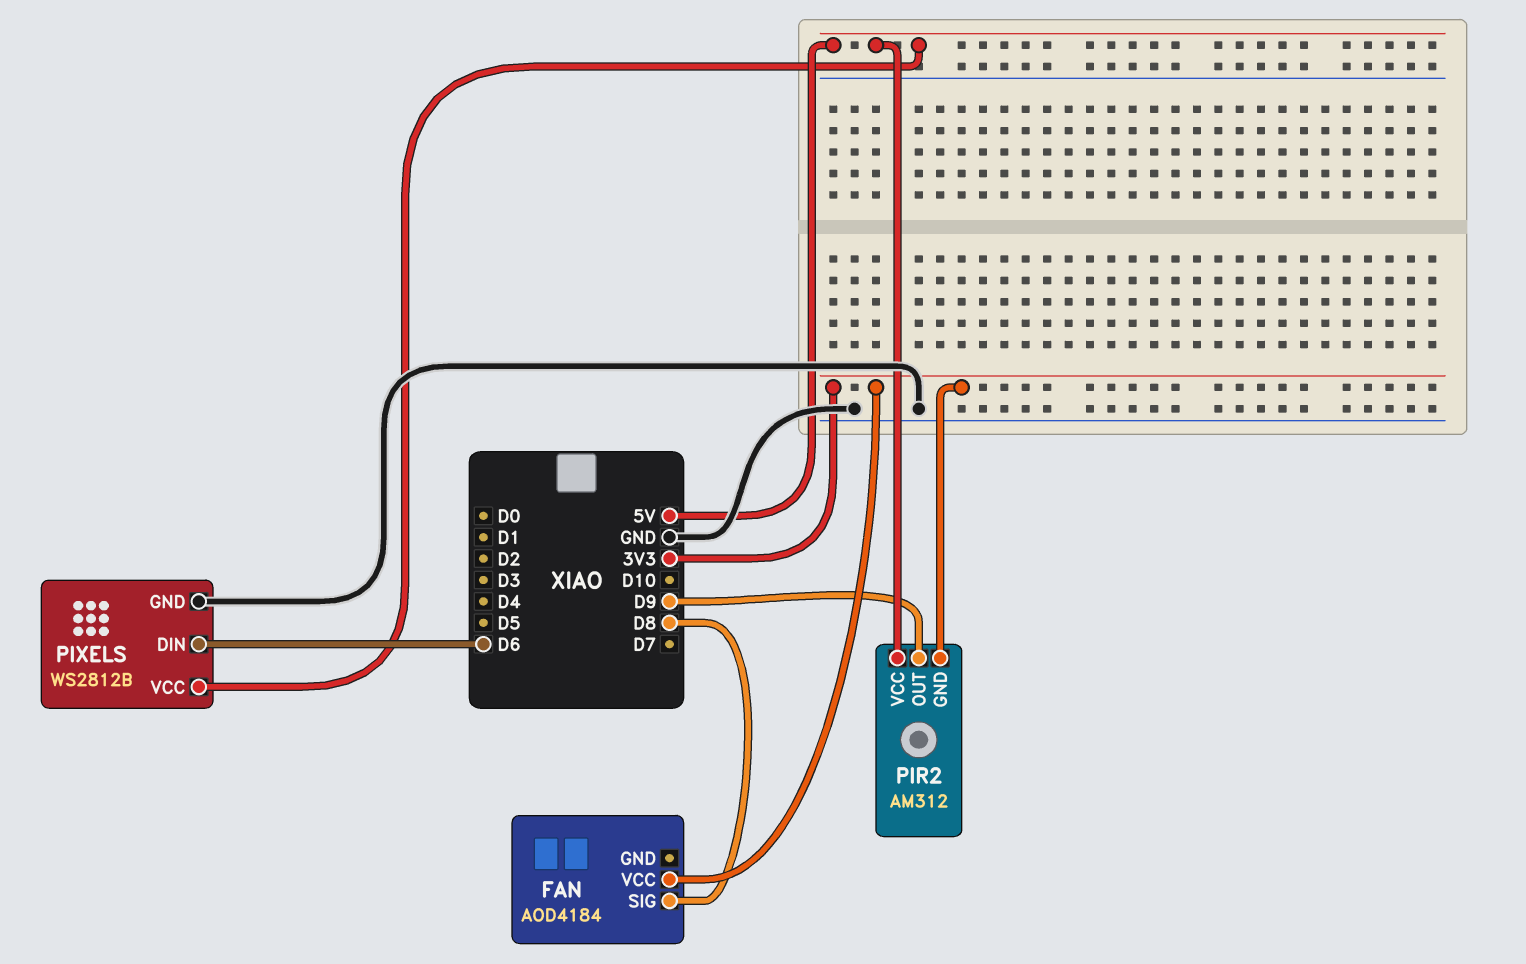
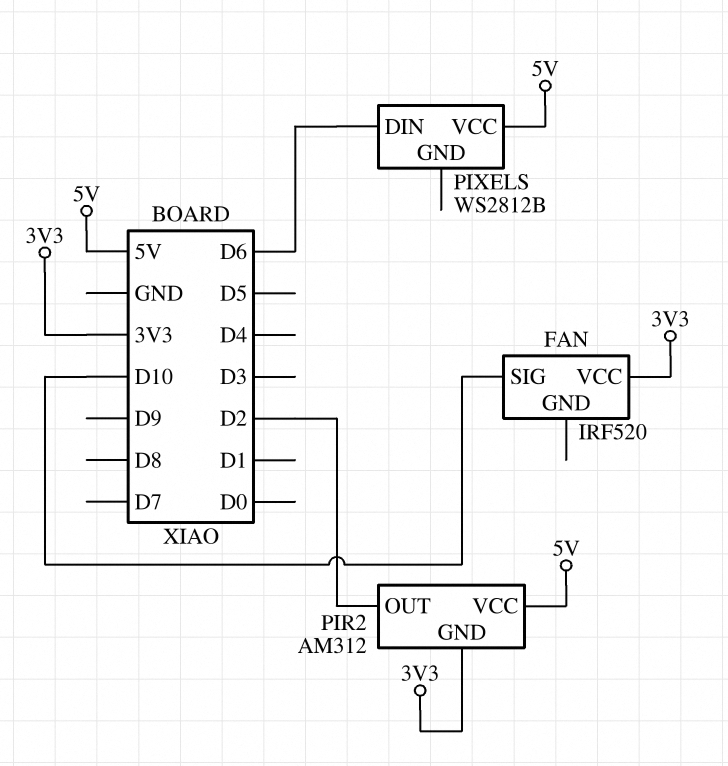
FAN: AOD4184 -> IRF520
FAN pin SIG: D8 -> D10
PIR2 pin OUT: D9 -> D2
PIXELS pin GND: GND -> none

